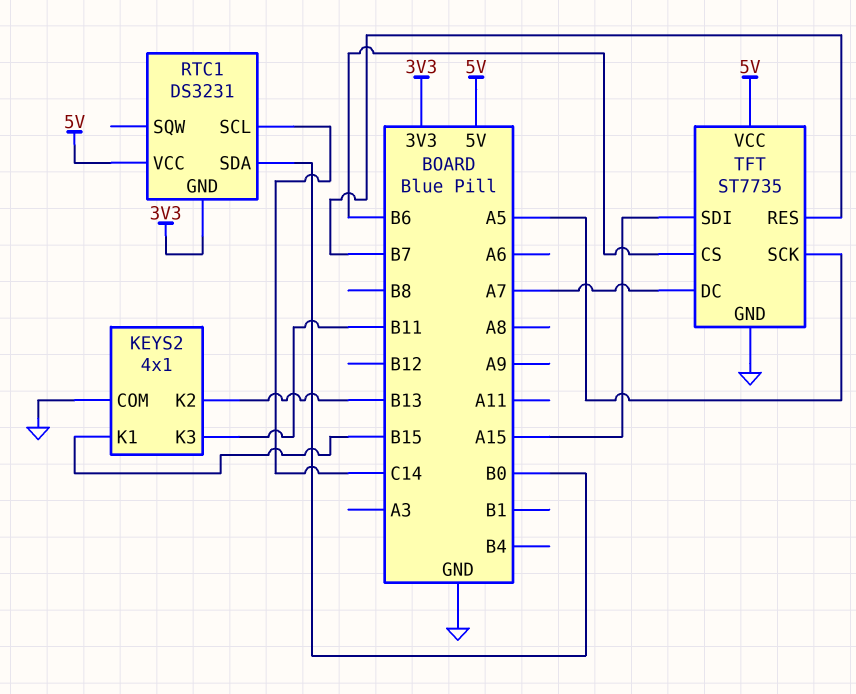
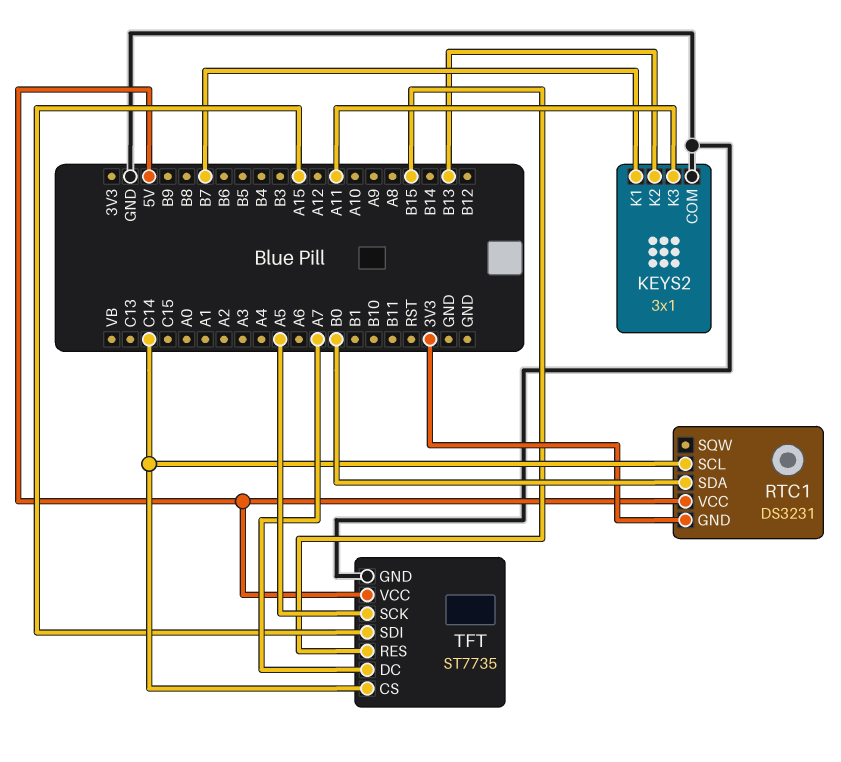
KEYS2: 4x1 -> 3x1
KEYS2 pin K1: B15 -> B7
KEYS2 pin K3: B11 -> A11
TFT pin CS: B6 -> C14
TFT pin RES: B7 -> B15

